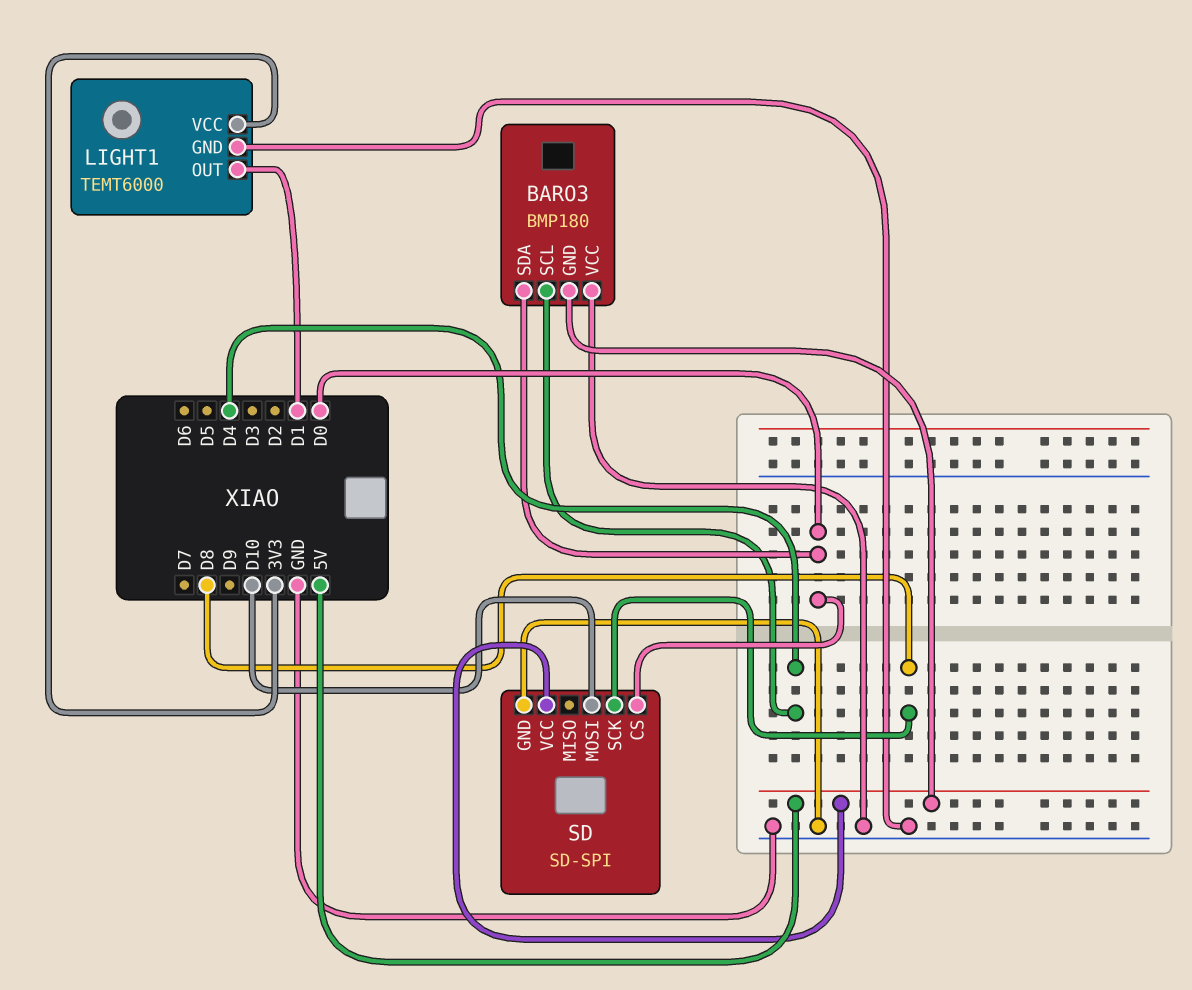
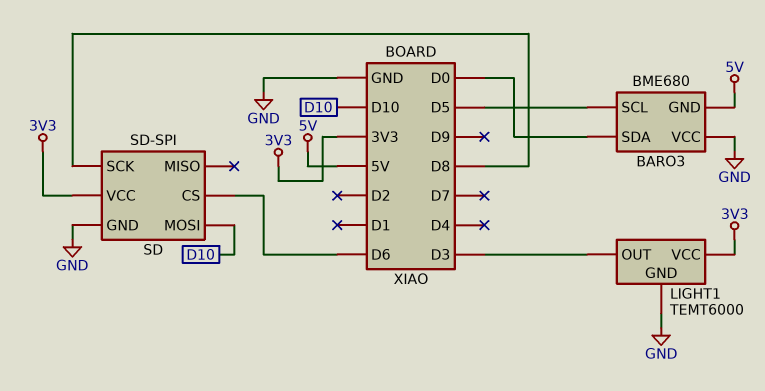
BARO3: BMP180 -> BME680
BARO3 pin SCL: D4 -> D5
LIGHT1 pin OUT: D1 -> D3
SD pin CS: D0 -> D6
SD pin VCC: 5V -> 3V3

